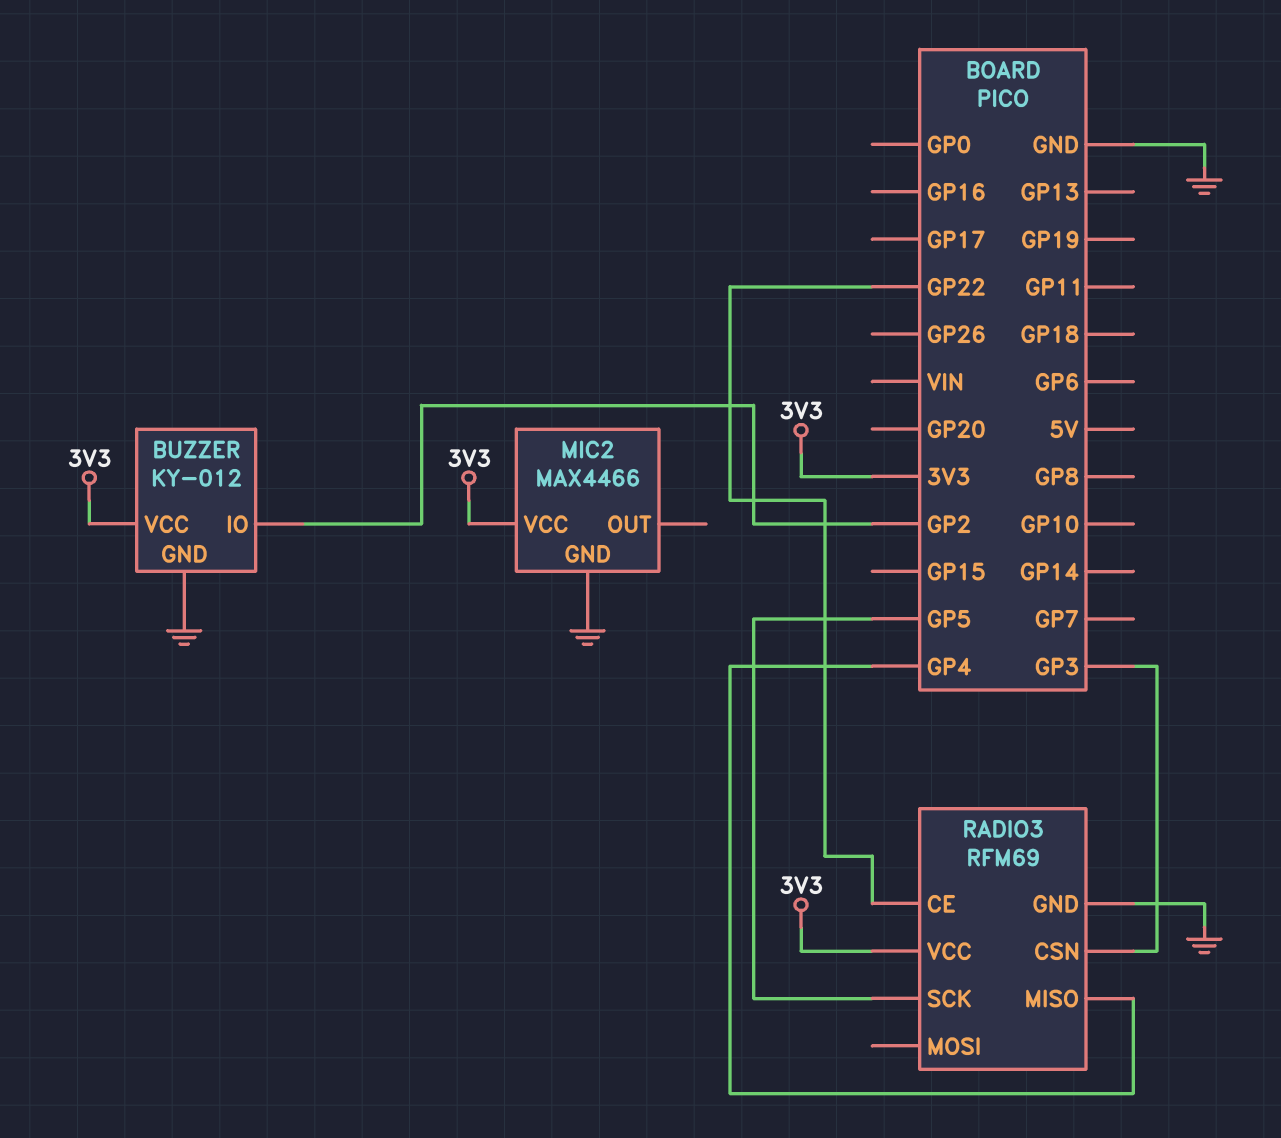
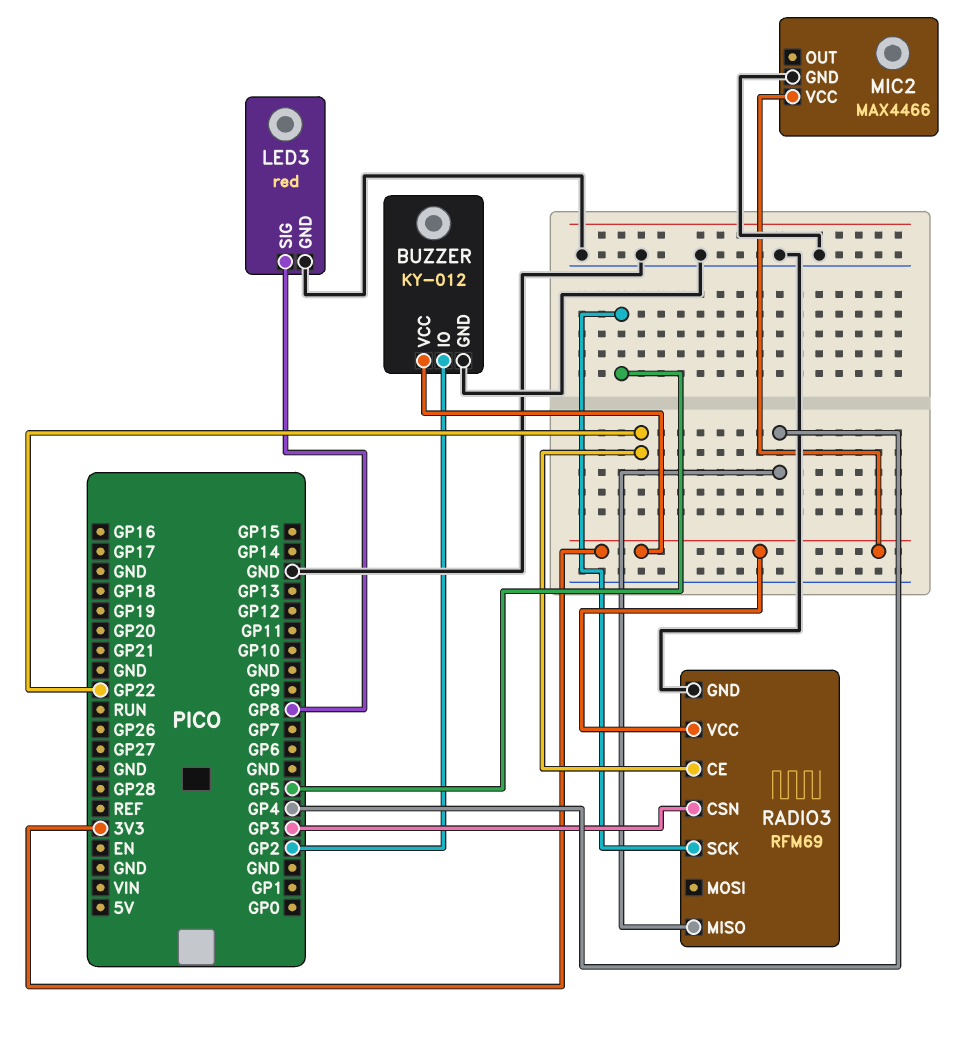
LED3: none -> red
LED3 pin GND: none -> GND
LED3 pin SIG: none -> GP8

